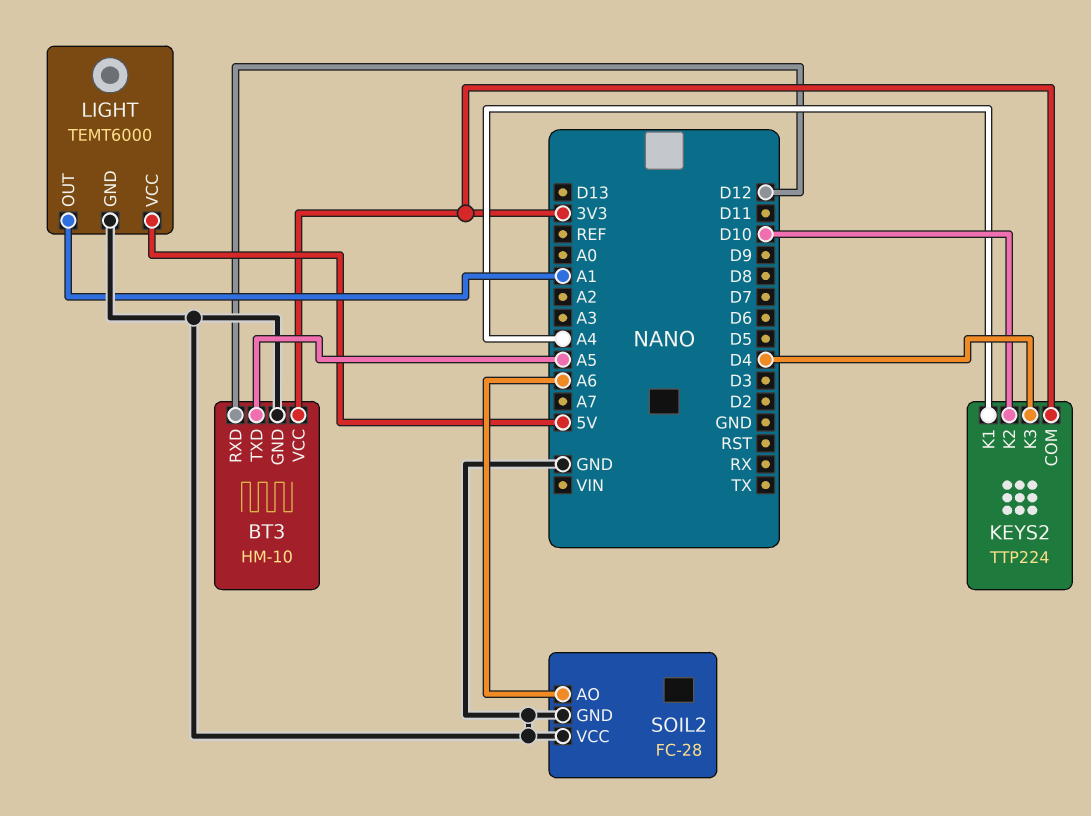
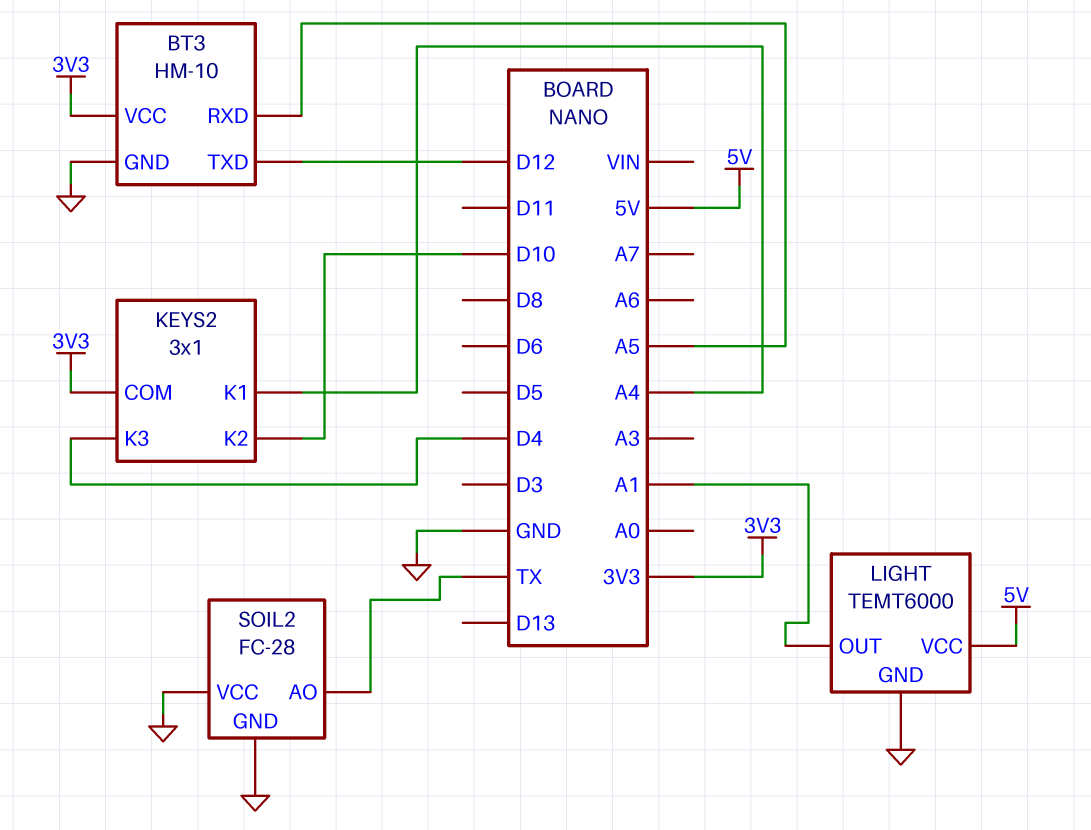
BT3 pin RXD: D12 -> A5
BT3 pin TXD: A5 -> D12
KEYS2: TTP224 -> 3x1
SOIL2 pin AO: A6 -> TX

